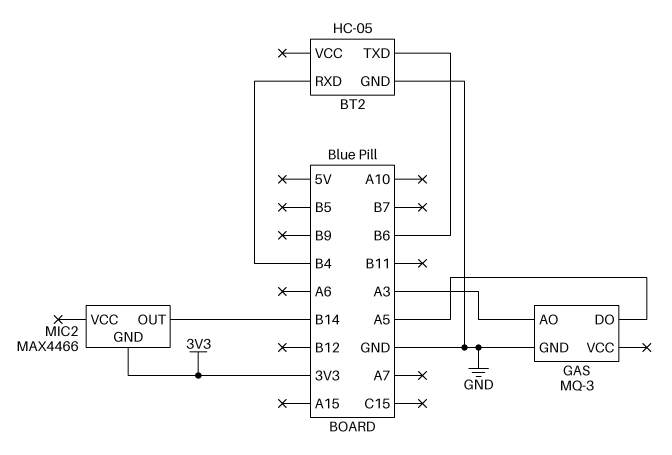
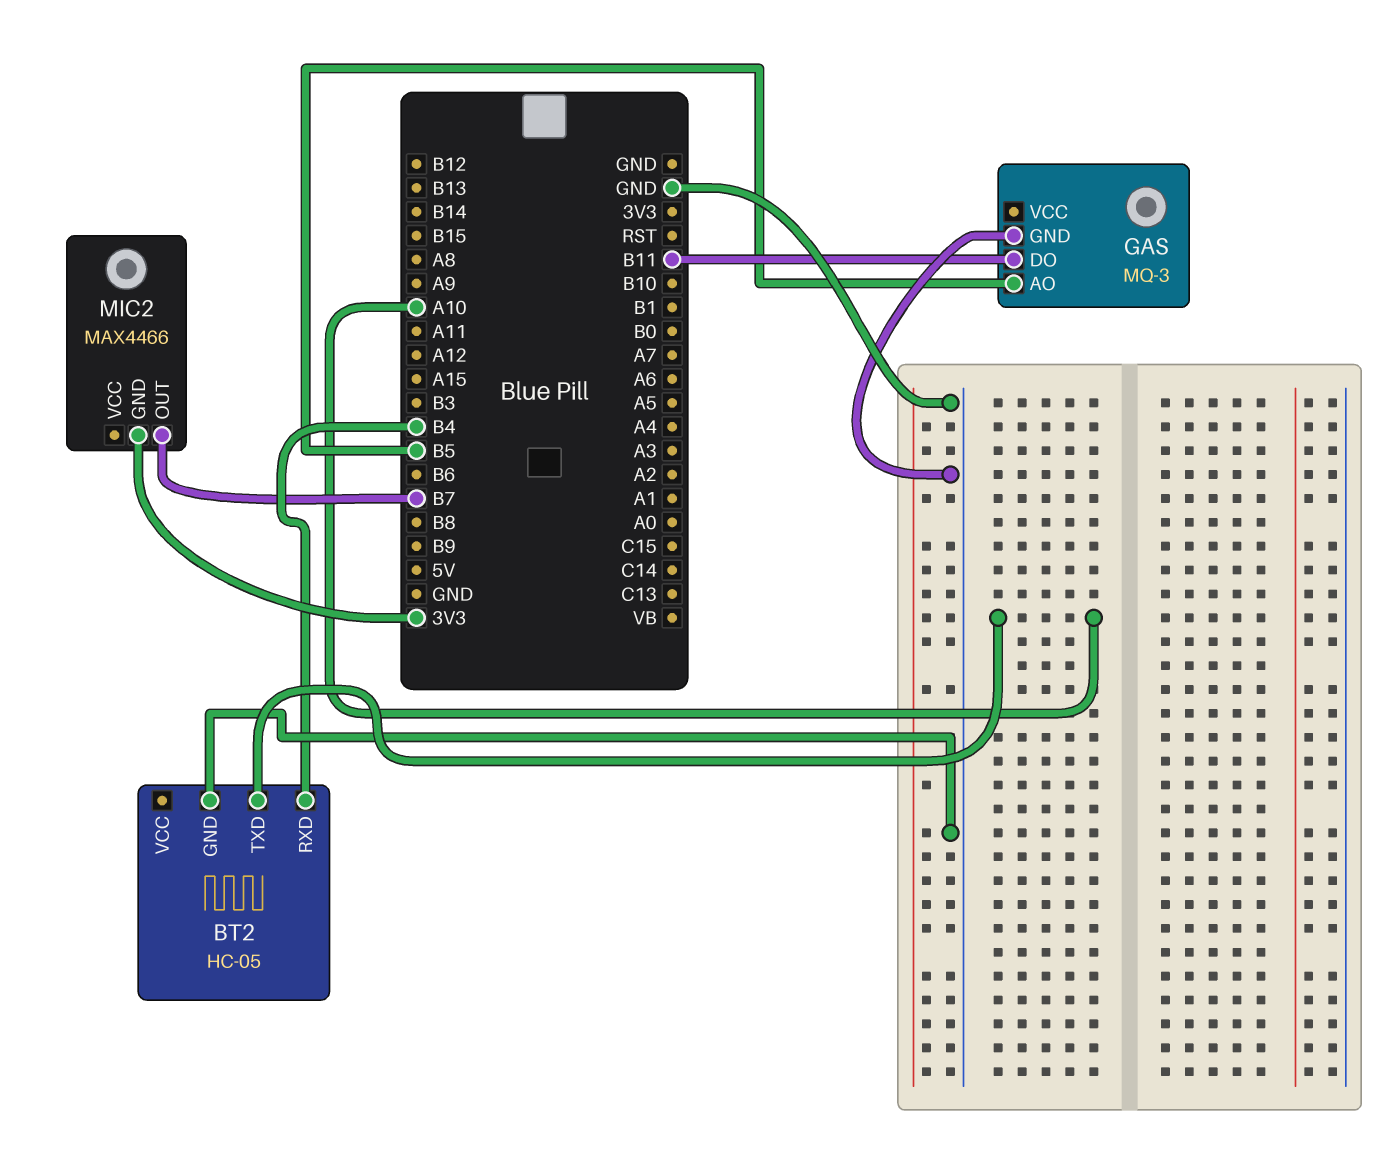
BT2 pin TXD: B6 -> A10
GAS pin AO: A3 -> B5
GAS pin DO: A5 -> B11
MIC2 pin OUT: B14 -> B7

